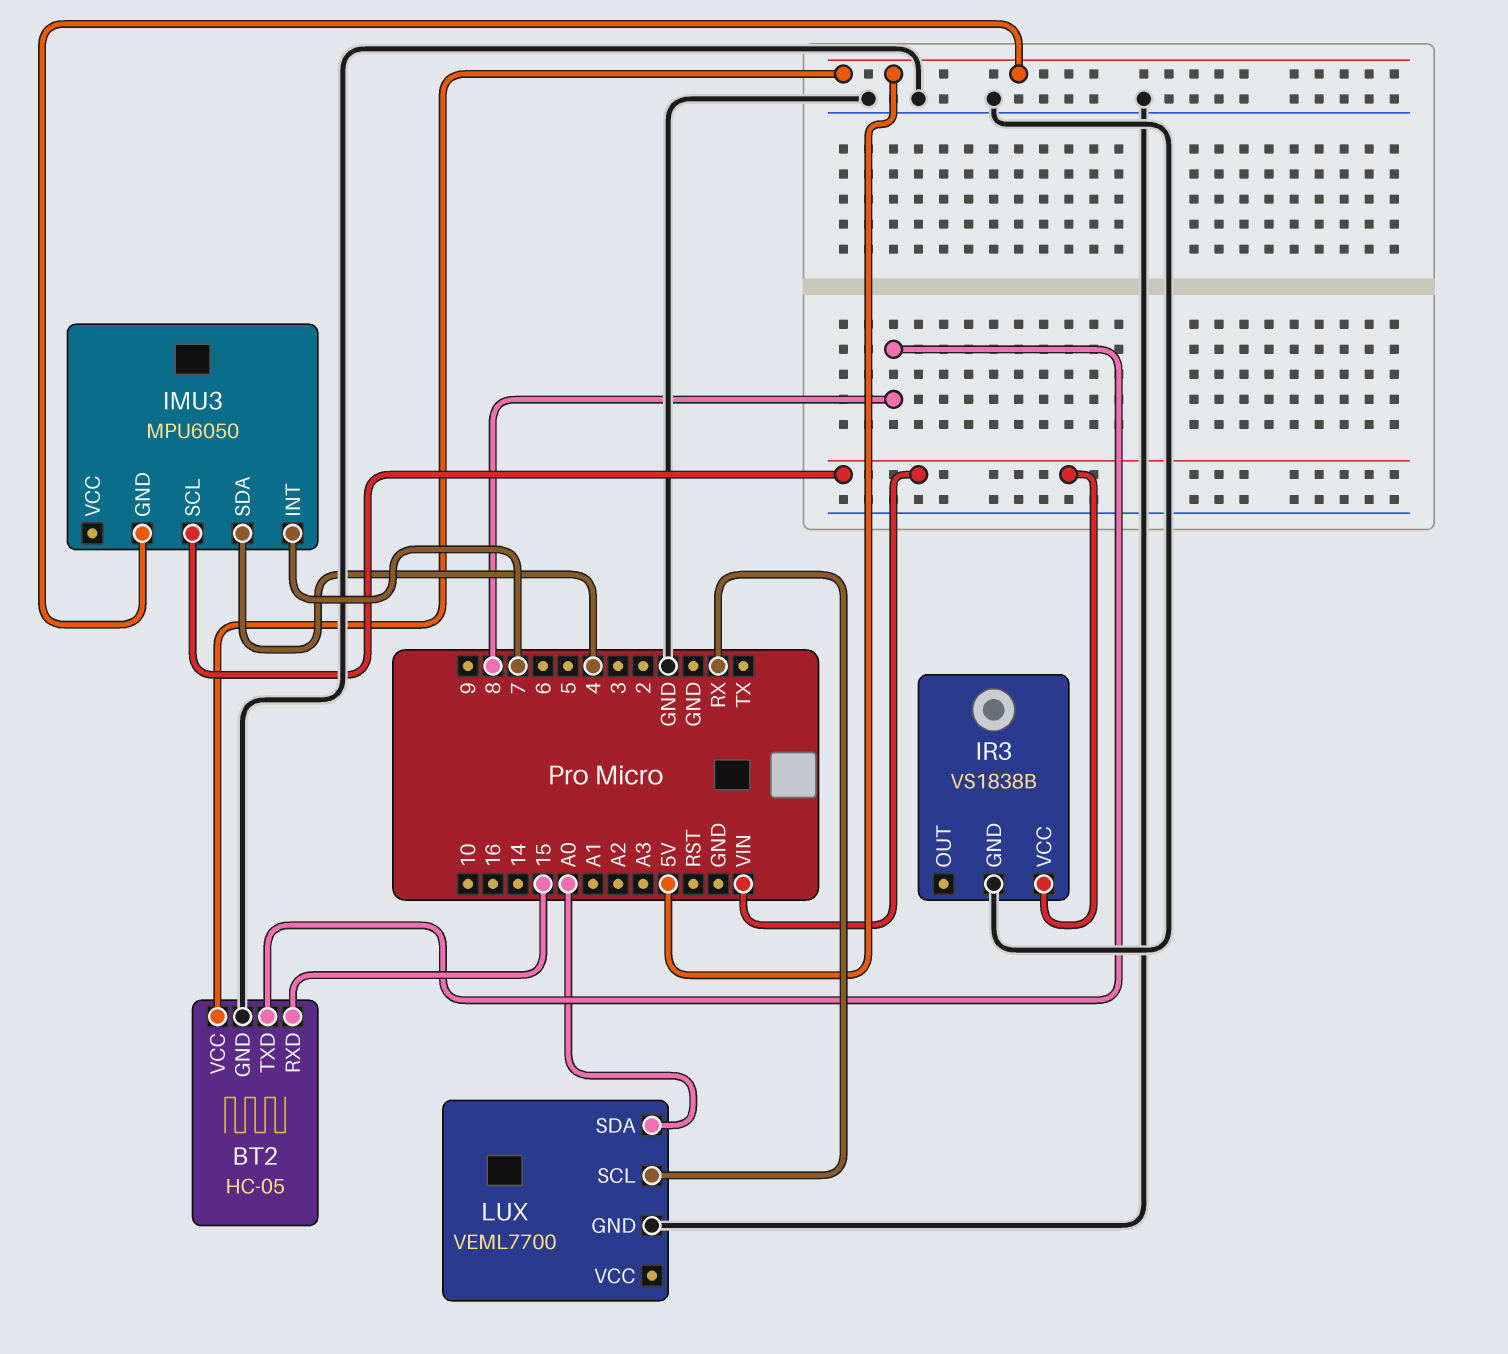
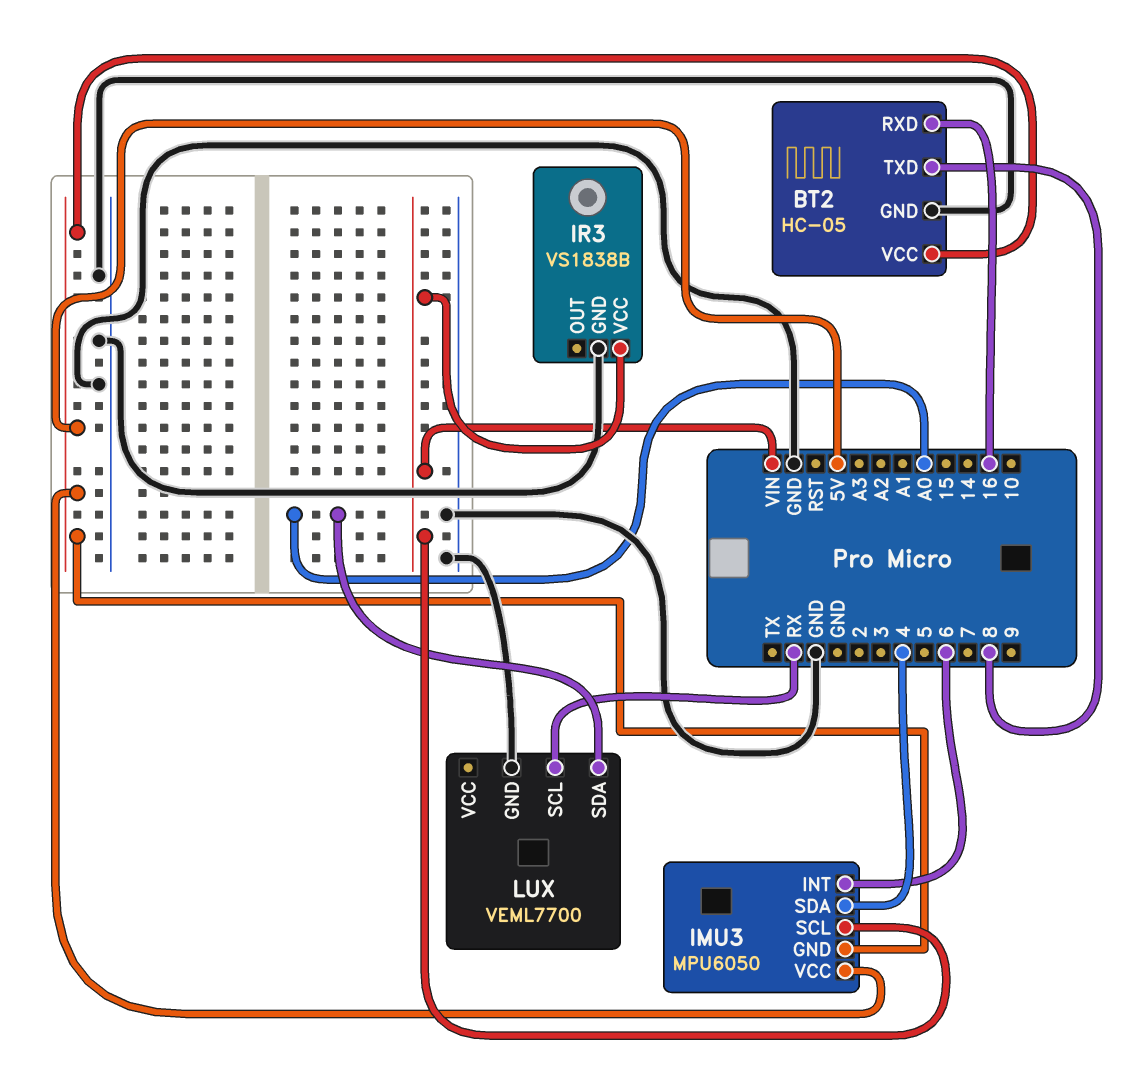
BT2 pin RXD: 15 -> 16
IMU3 pin INT: 7 -> 6
IMU3 pin VCC: none -> 5V

